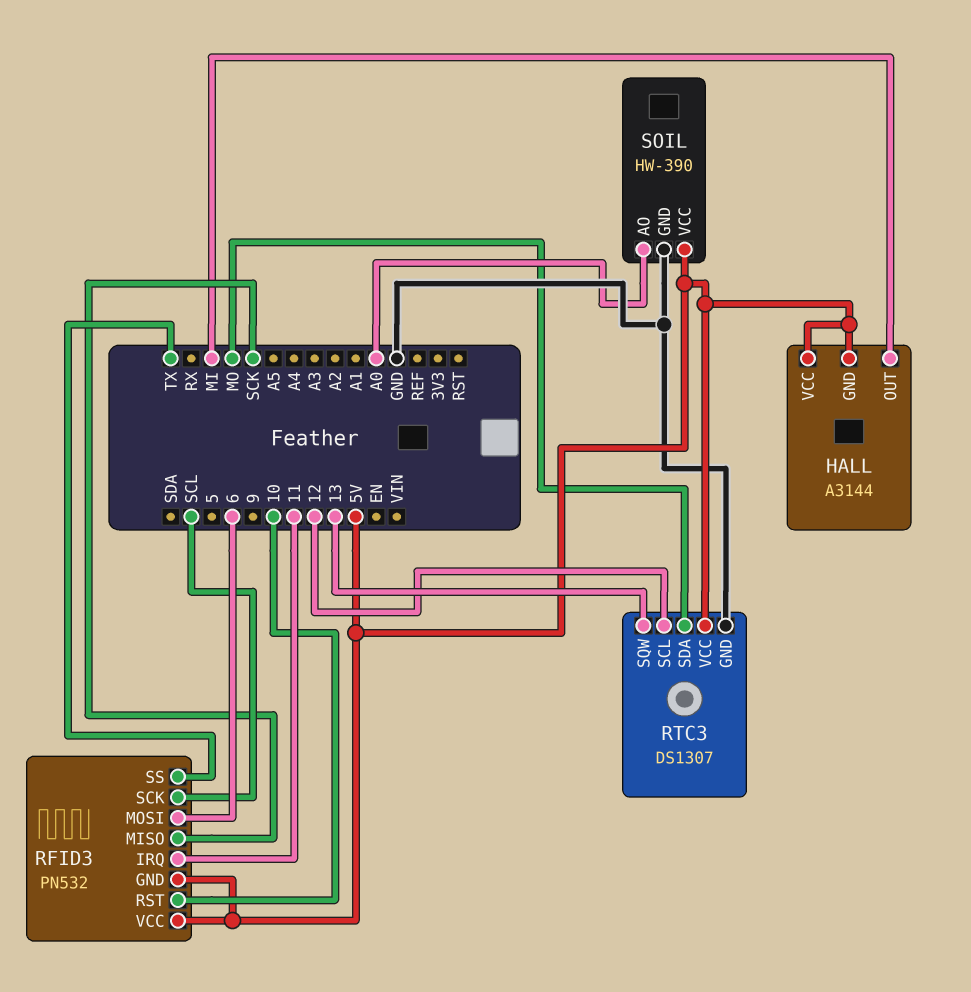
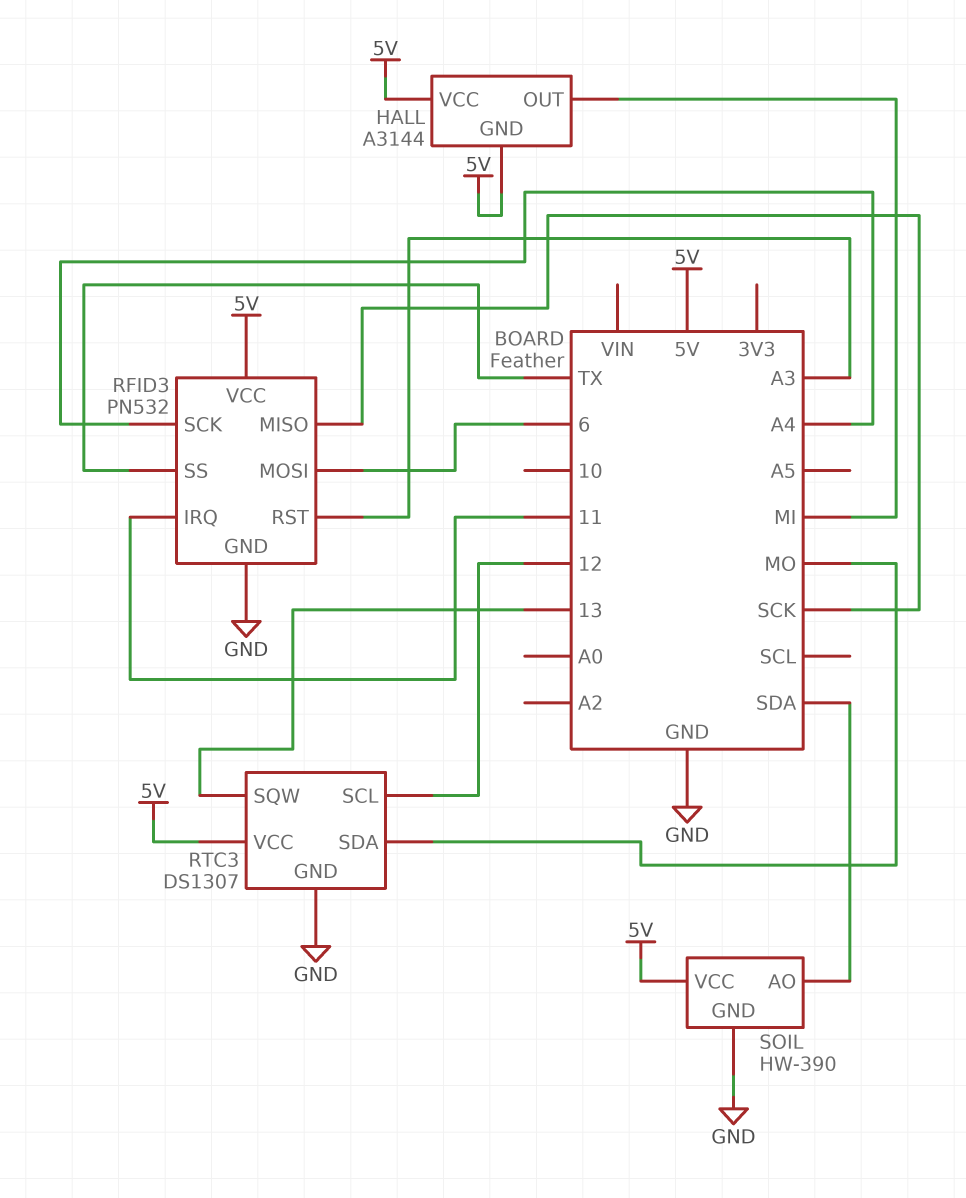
RFID3 pin GND: 5V -> GND
RFID3 pin RST: 10 -> A3
RFID3 pin SCK: SCL -> A4
SOIL pin AO: A0 -> SDA

